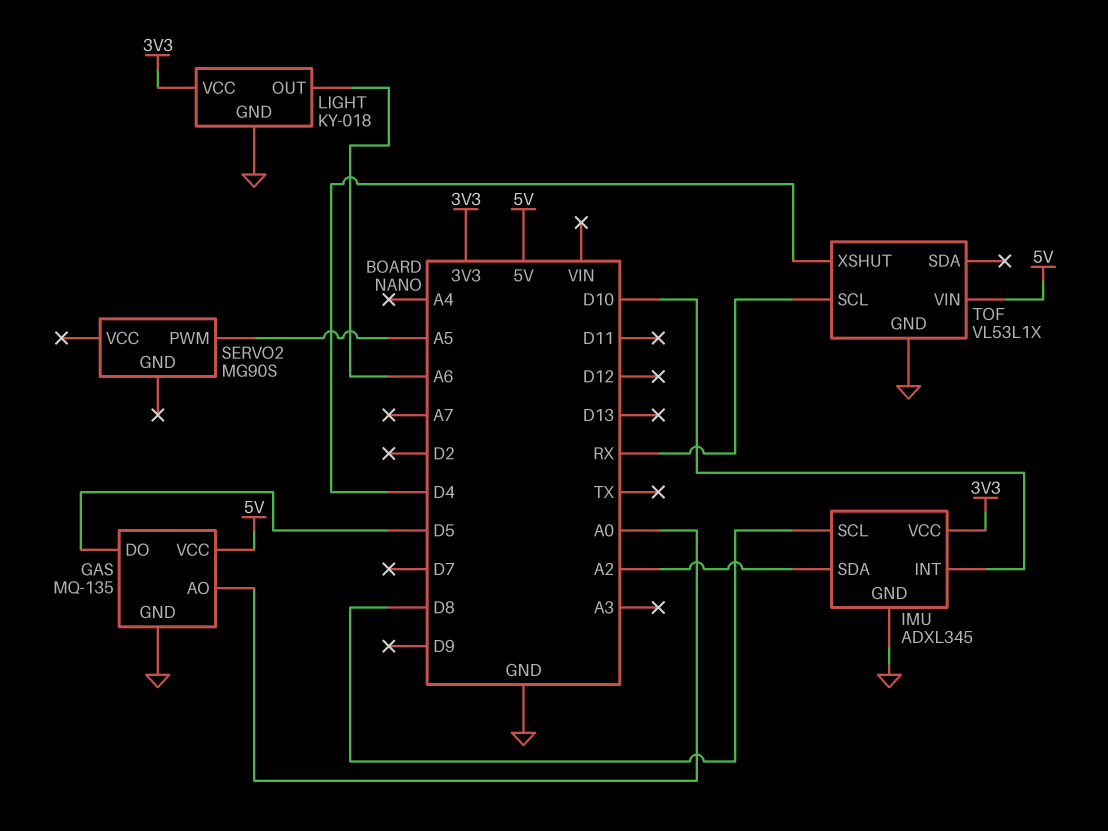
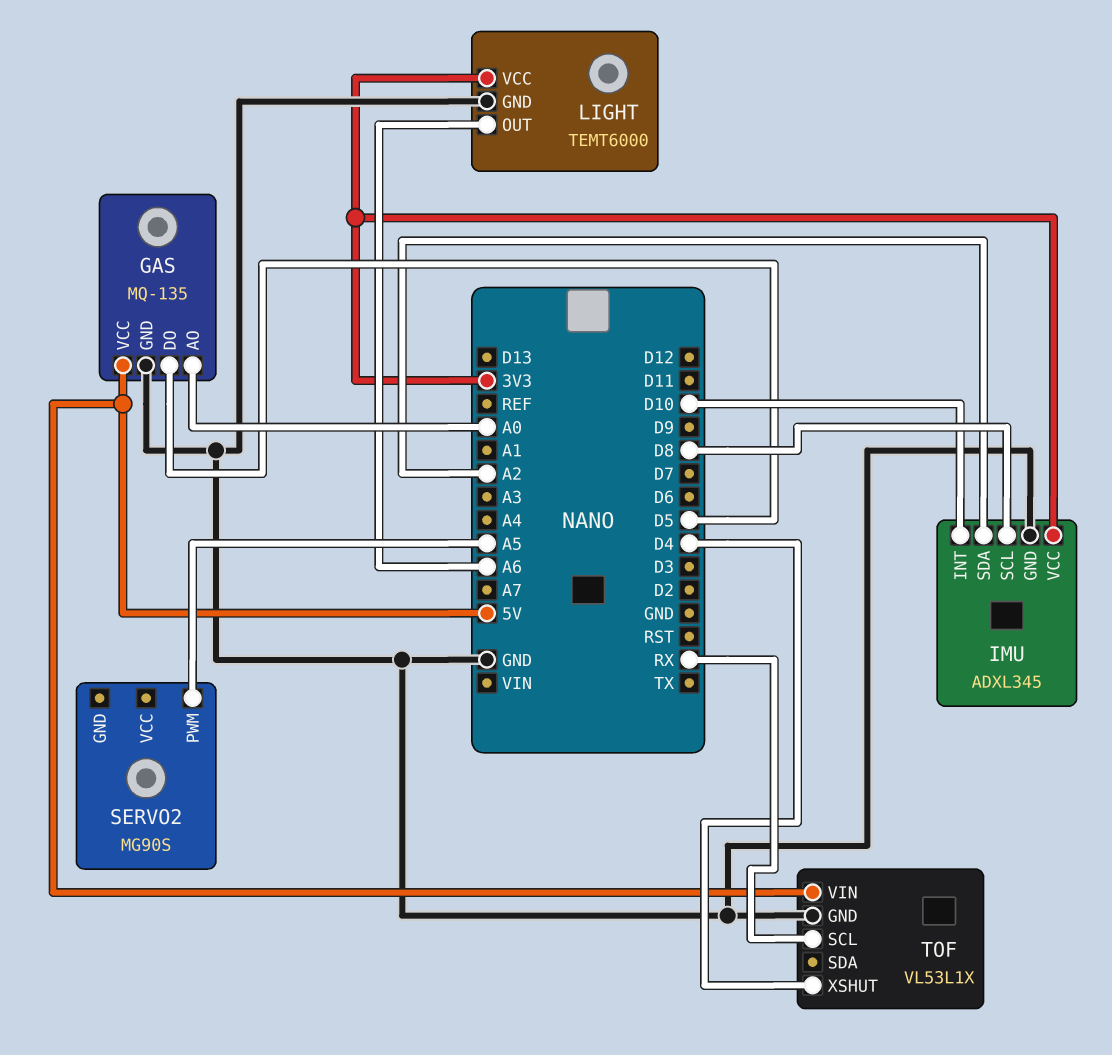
LIGHT: KY-018 -> TEMT6000

